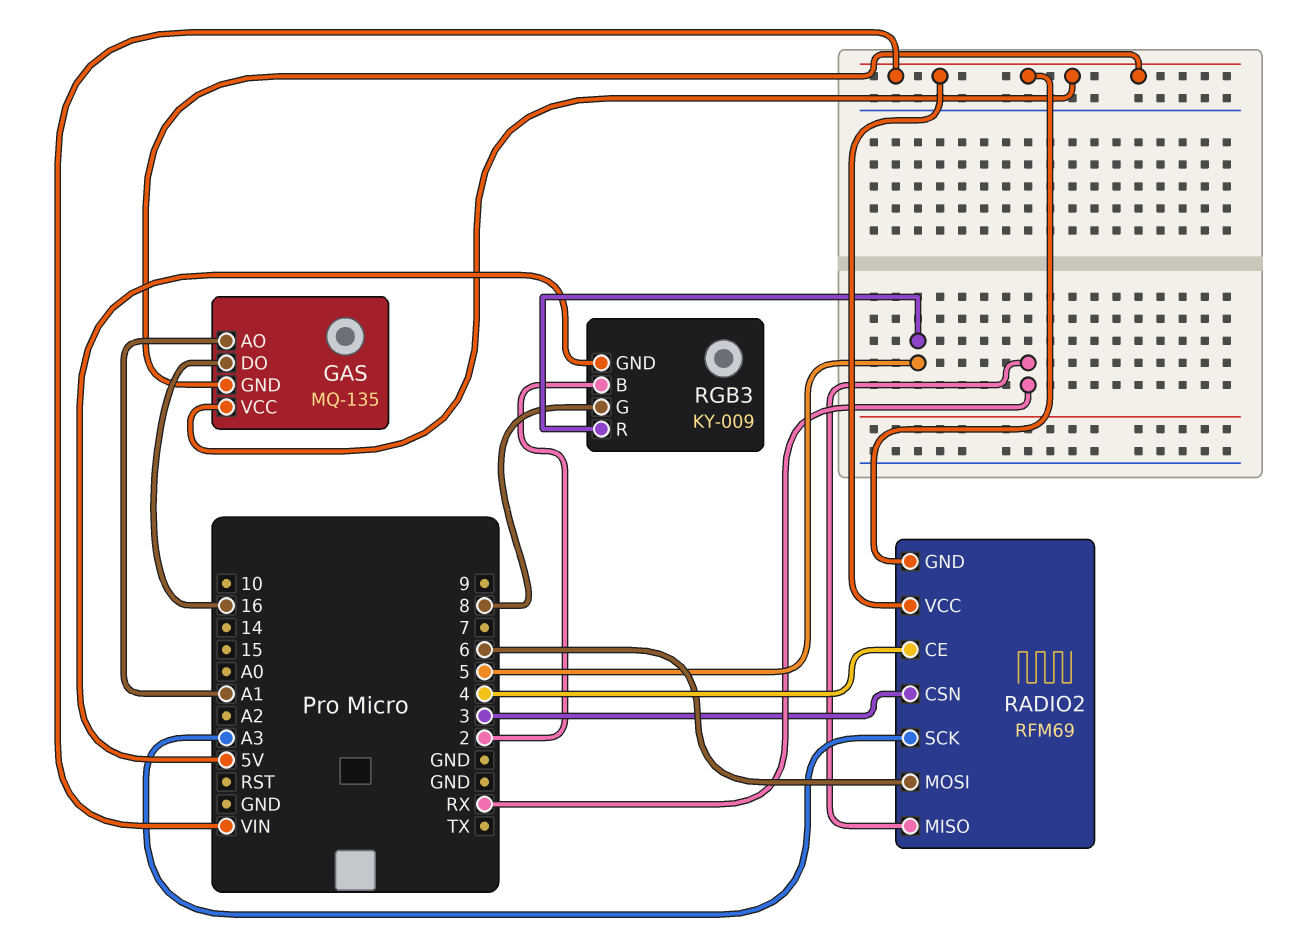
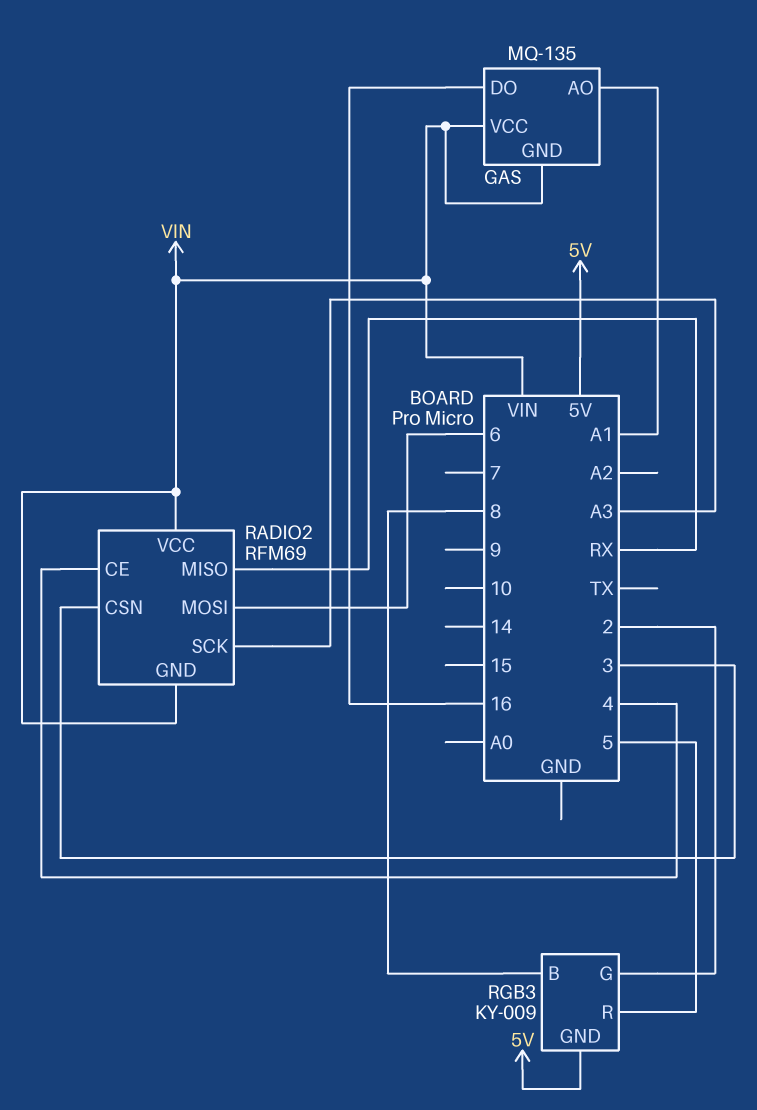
RGB3 pin B: 2 -> 8
RGB3 pin G: 8 -> 2

